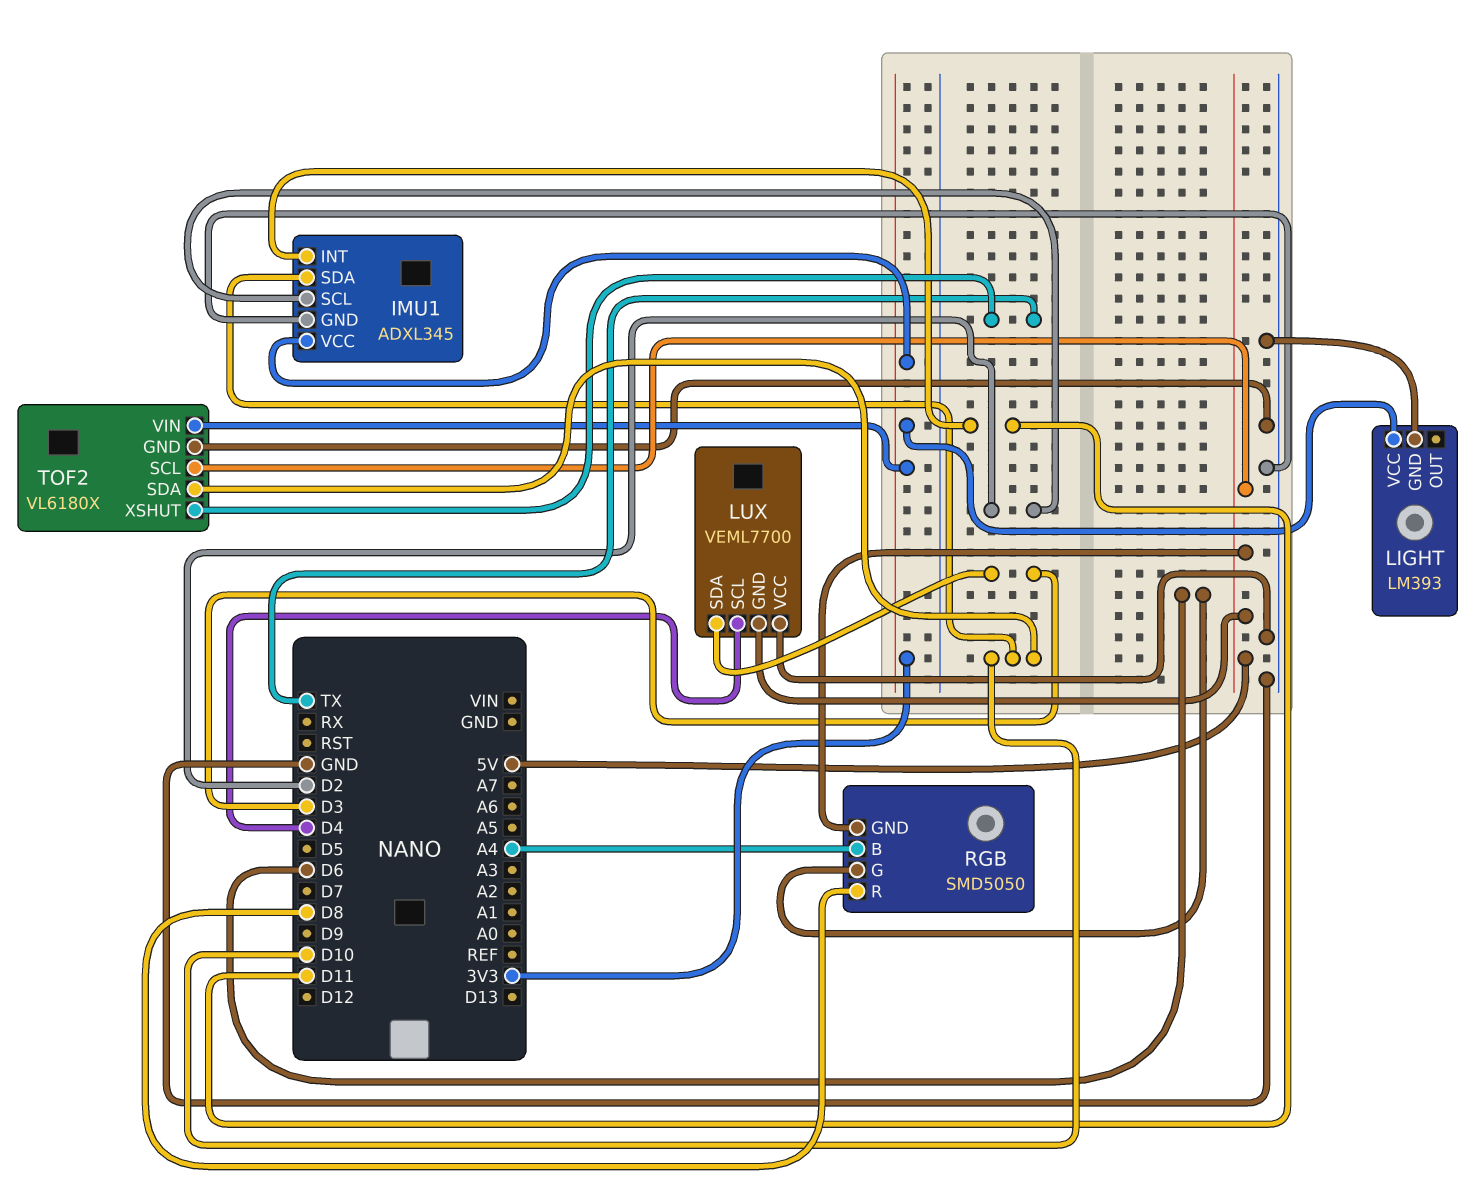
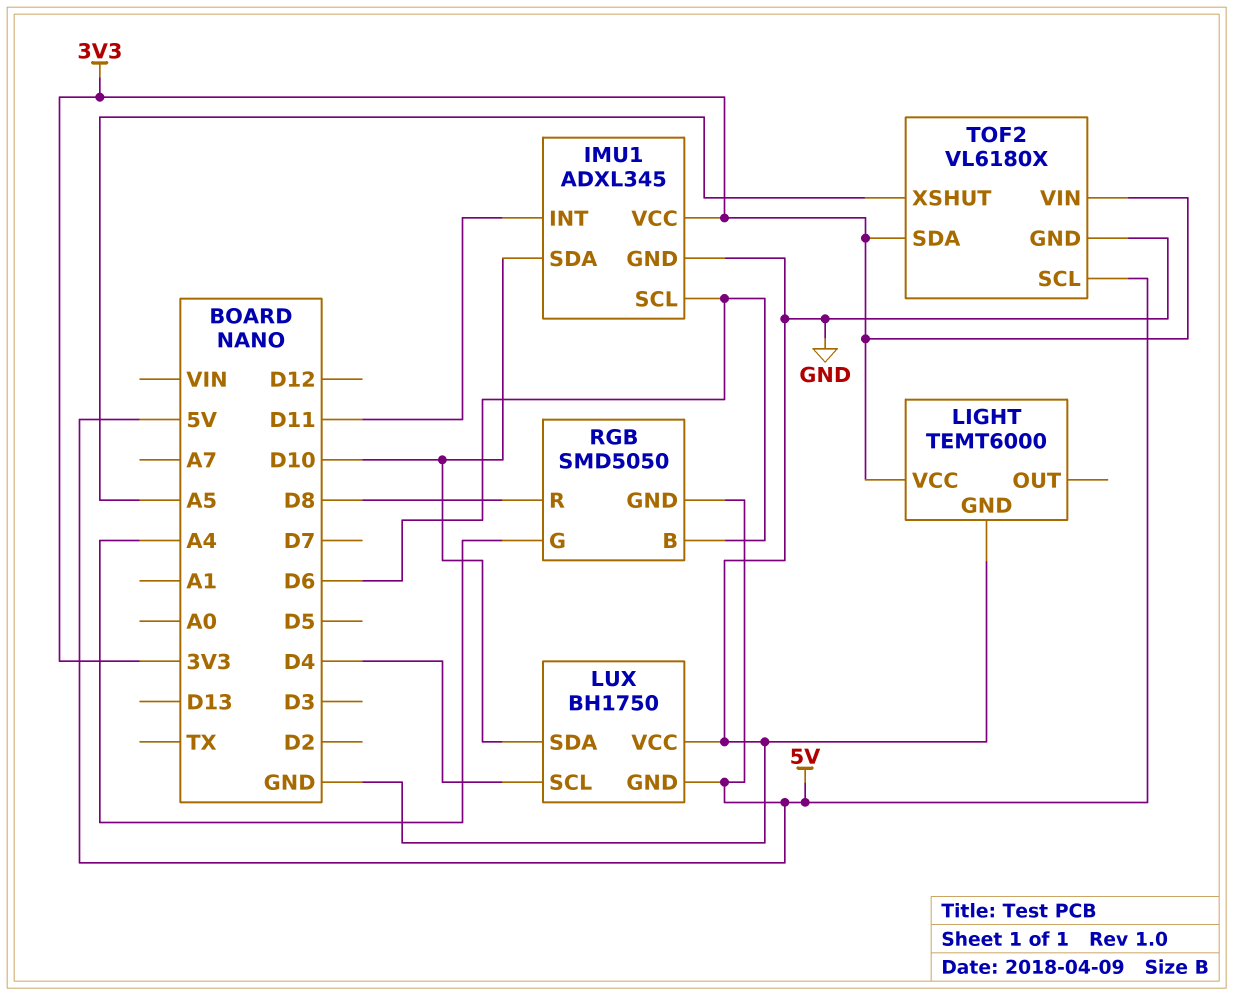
IMU1 pin SCL: D2 -> D6
LIGHT: LM393 -> TEMT6000
LUX: VEML7700 -> BH1750
LUX pin SDA: D3 -> D10
RGB pin B: A4 -> D6
RGB pin G: D6 -> A4
TOF2 pin SDA: D10 -> 3V3
TOF2 pin XSHUT: TX -> A5

